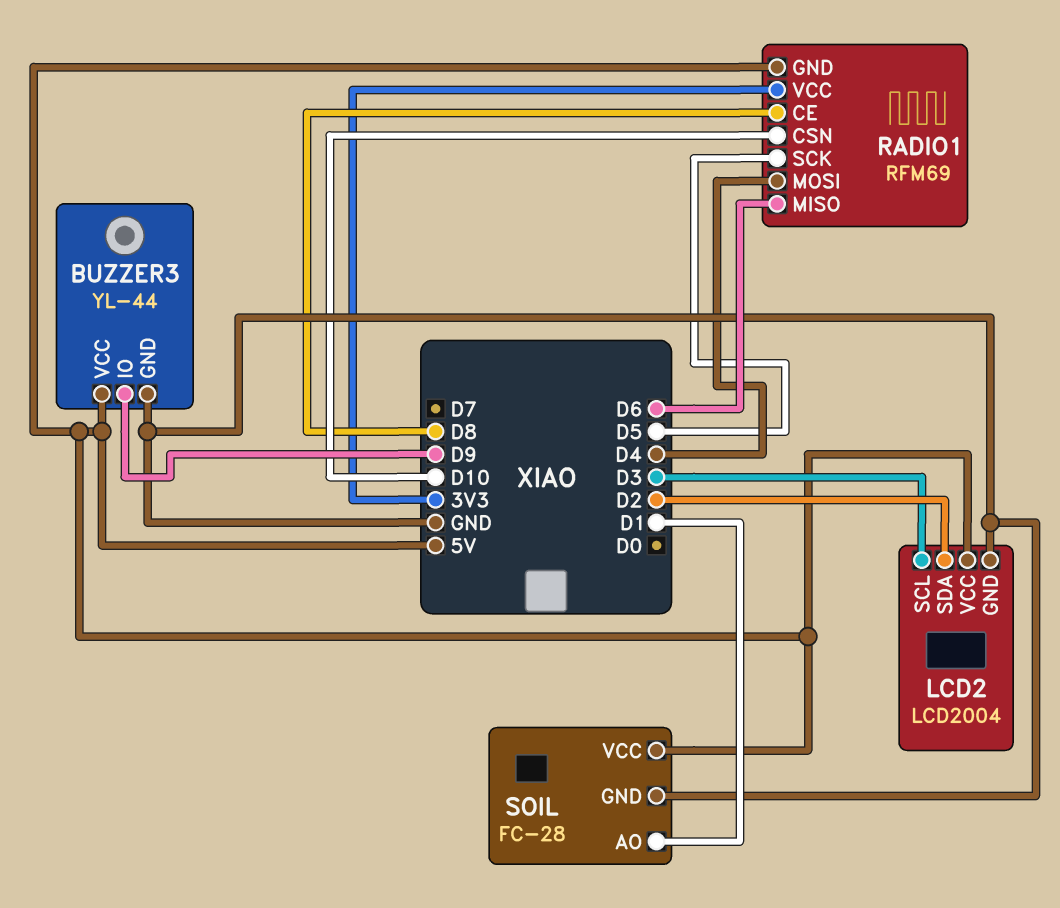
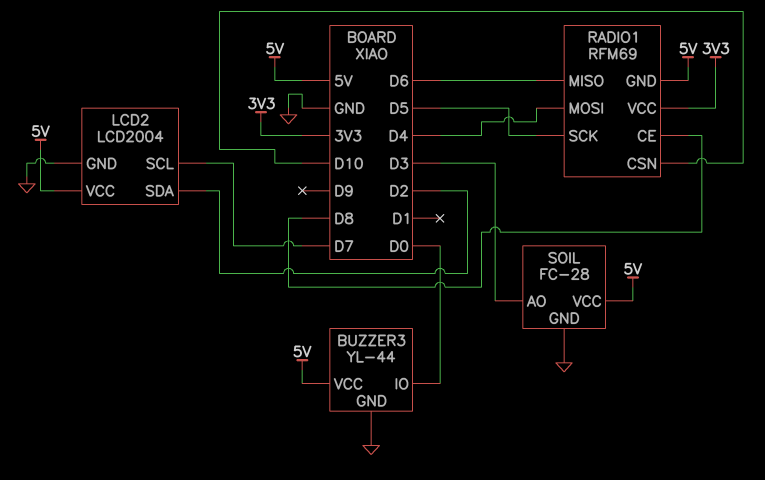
BUZZER3 pin IO: D9 -> D0
LCD2 pin SCL: D3 -> D7
SOIL pin AO: D1 -> D3

